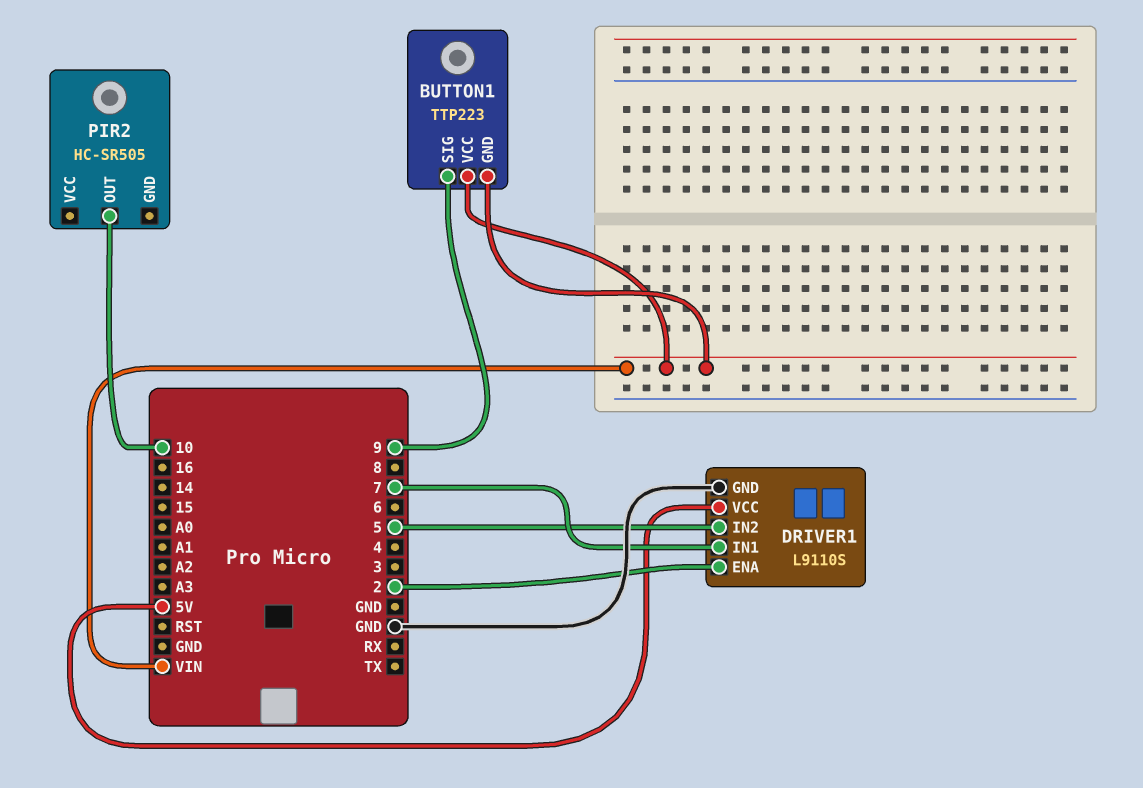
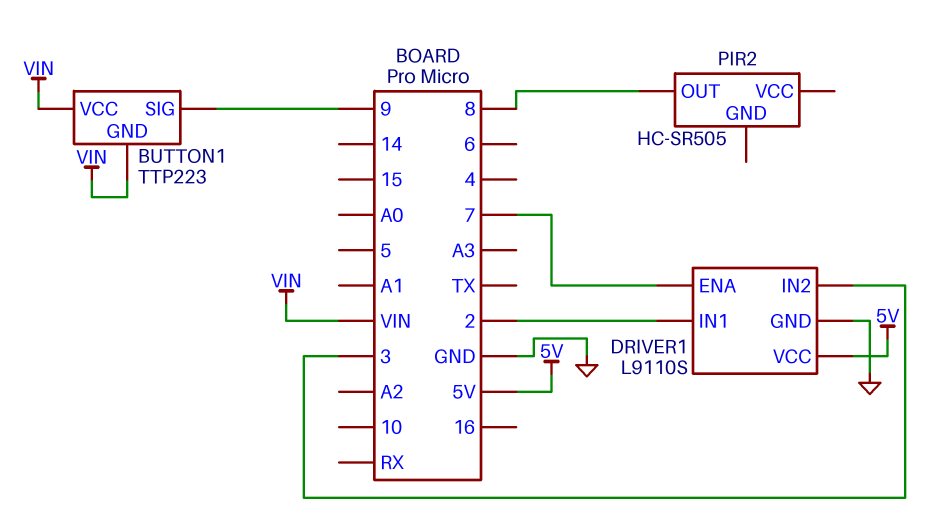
DRIVER1 pin ENA: 2 -> 7
DRIVER1 pin IN1: 7 -> 2
DRIVER1 pin IN2: 5 -> 3
PIR2 pin OUT: 10 -> 8

